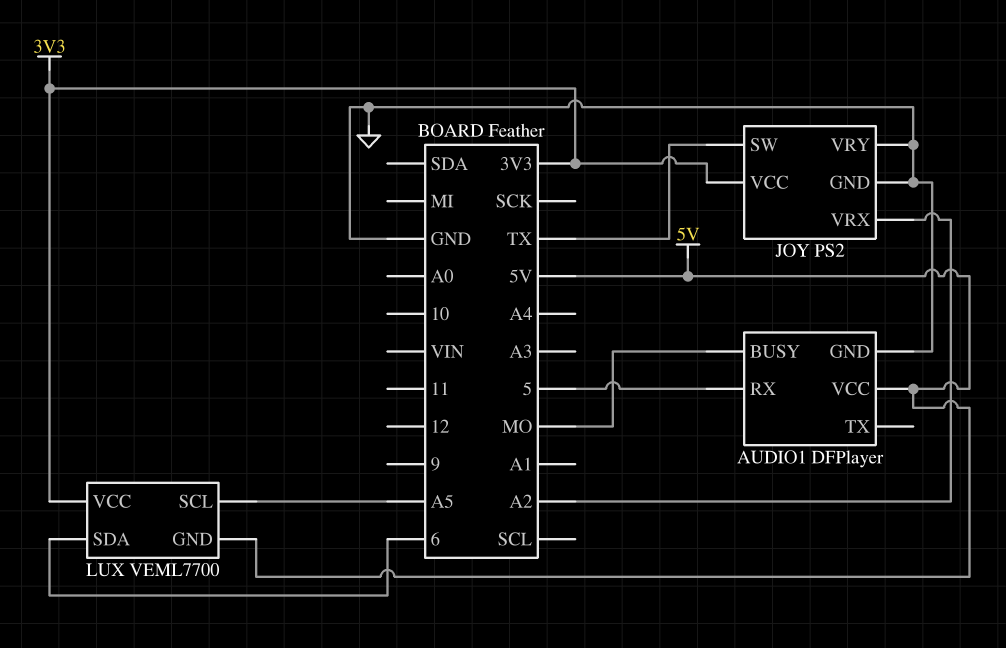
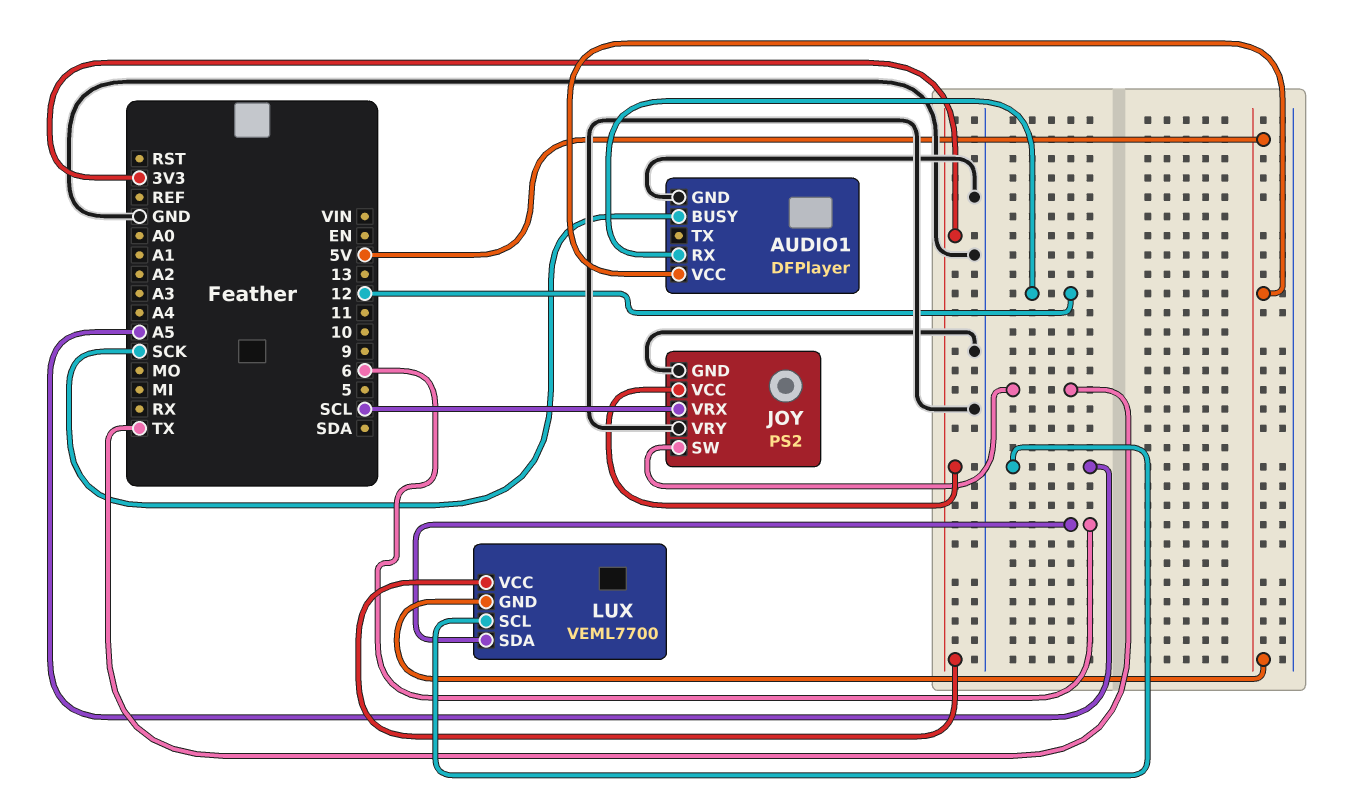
AUDIO1 pin BUSY: MO -> SCK
AUDIO1 pin RX: 5 -> 12
JOY pin VRX: A2 -> SCL

